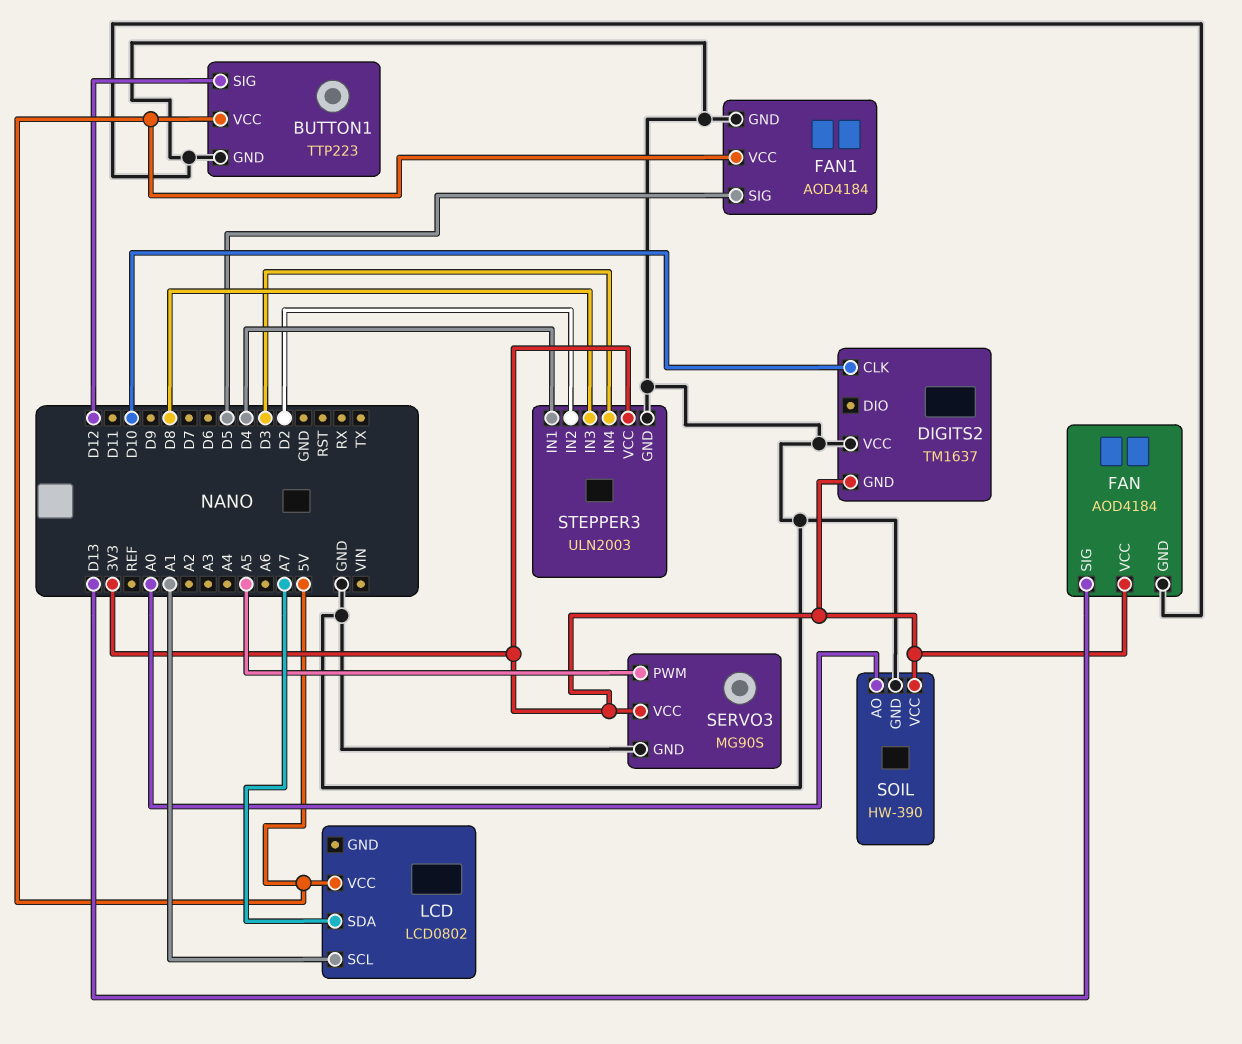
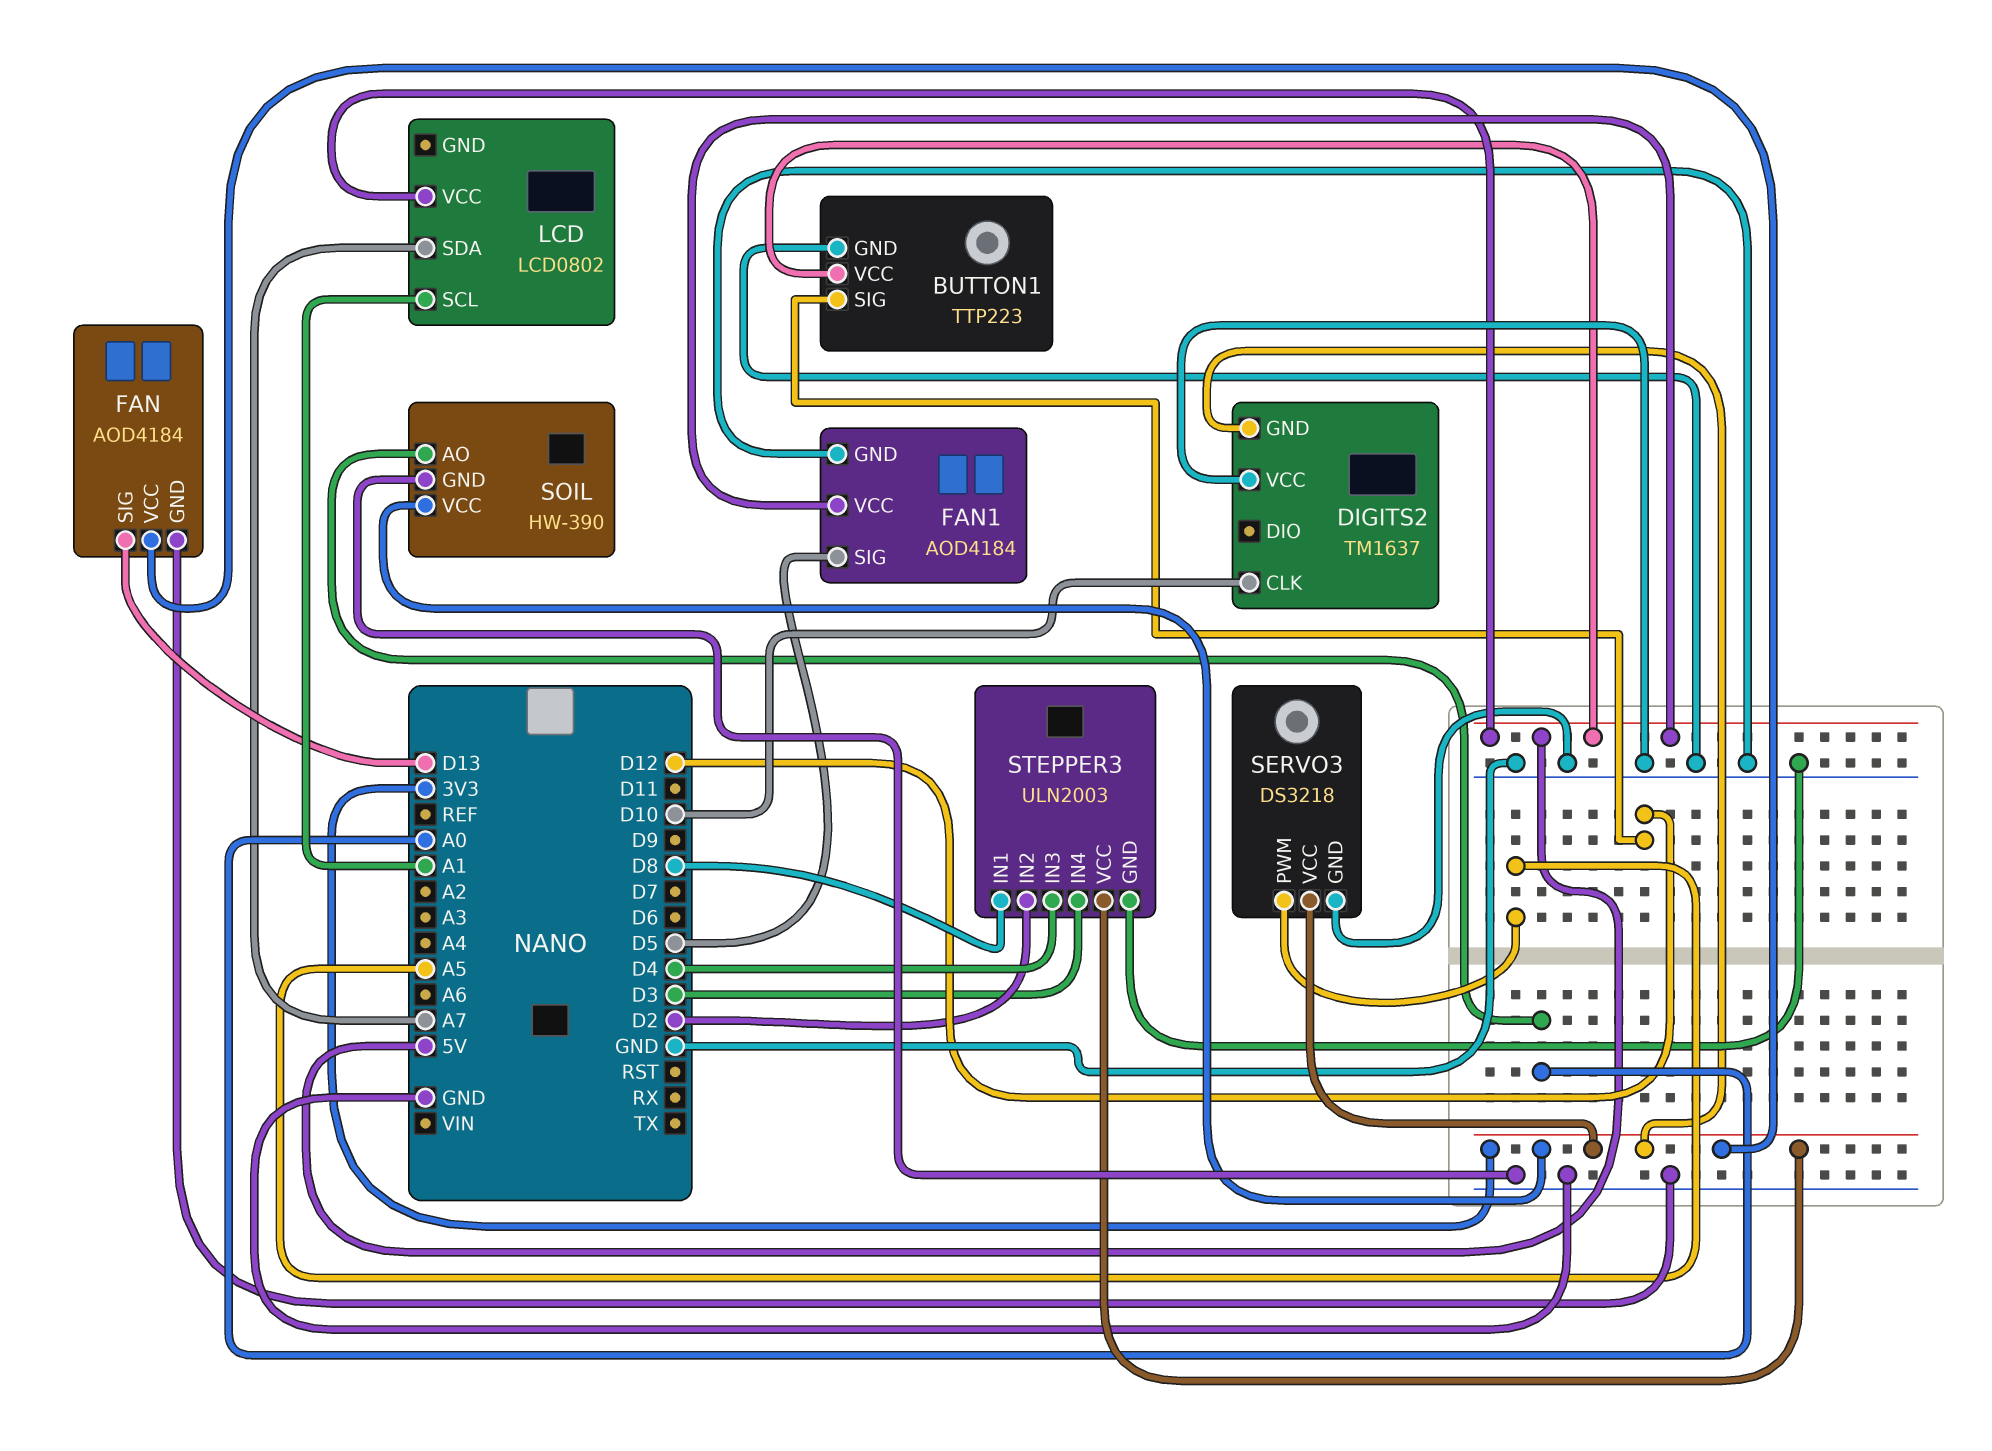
SERVO3: MG90S -> DS3218
STEPPER3 pin IN1: D4 -> D8
STEPPER3 pin IN3: D8 -> D4

